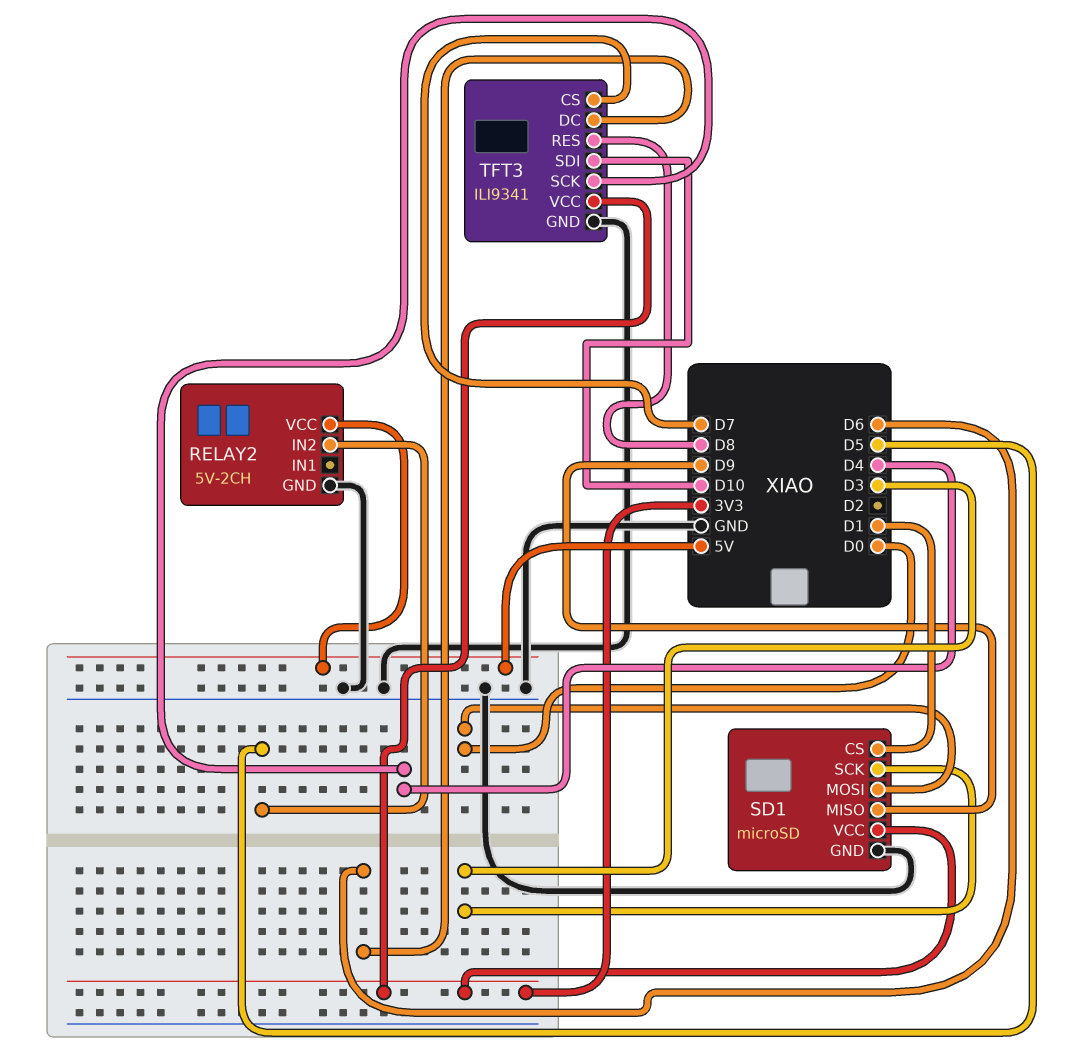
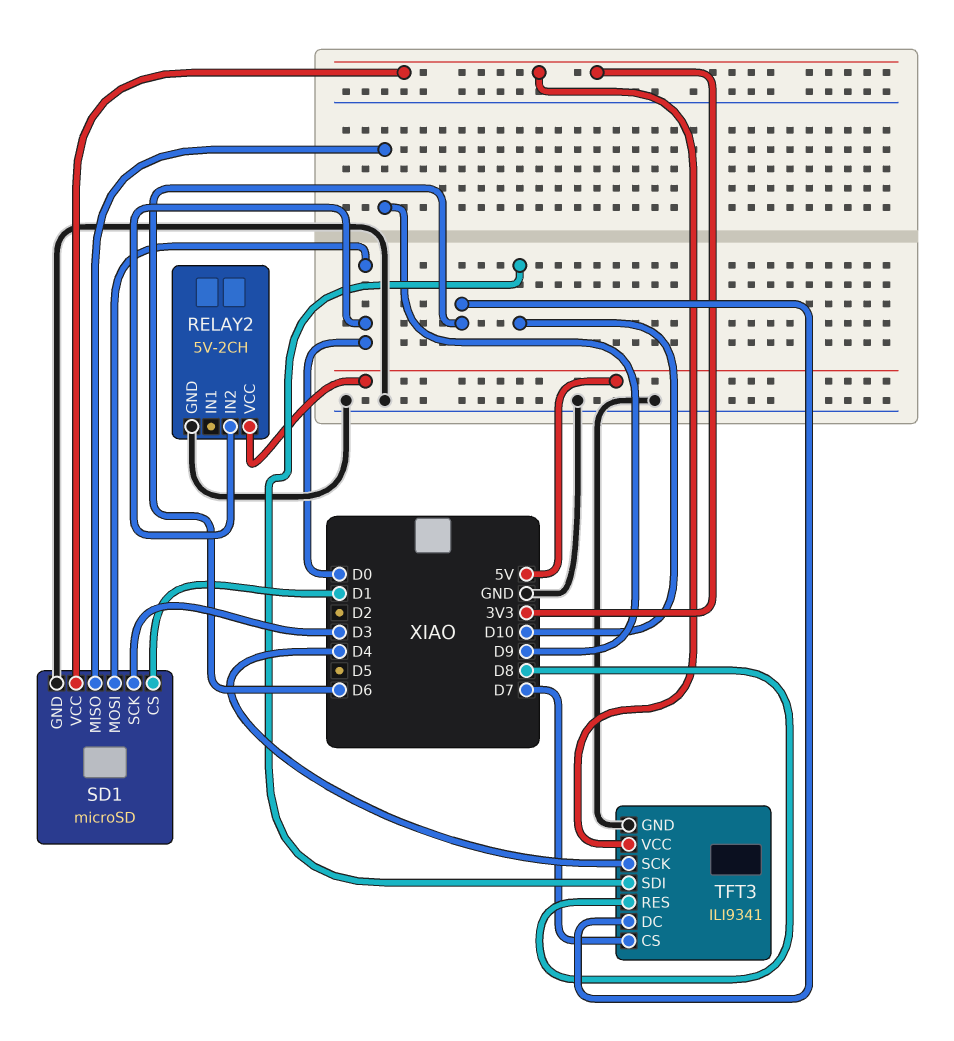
RELAY2 pin IN2: D5 -> D0

